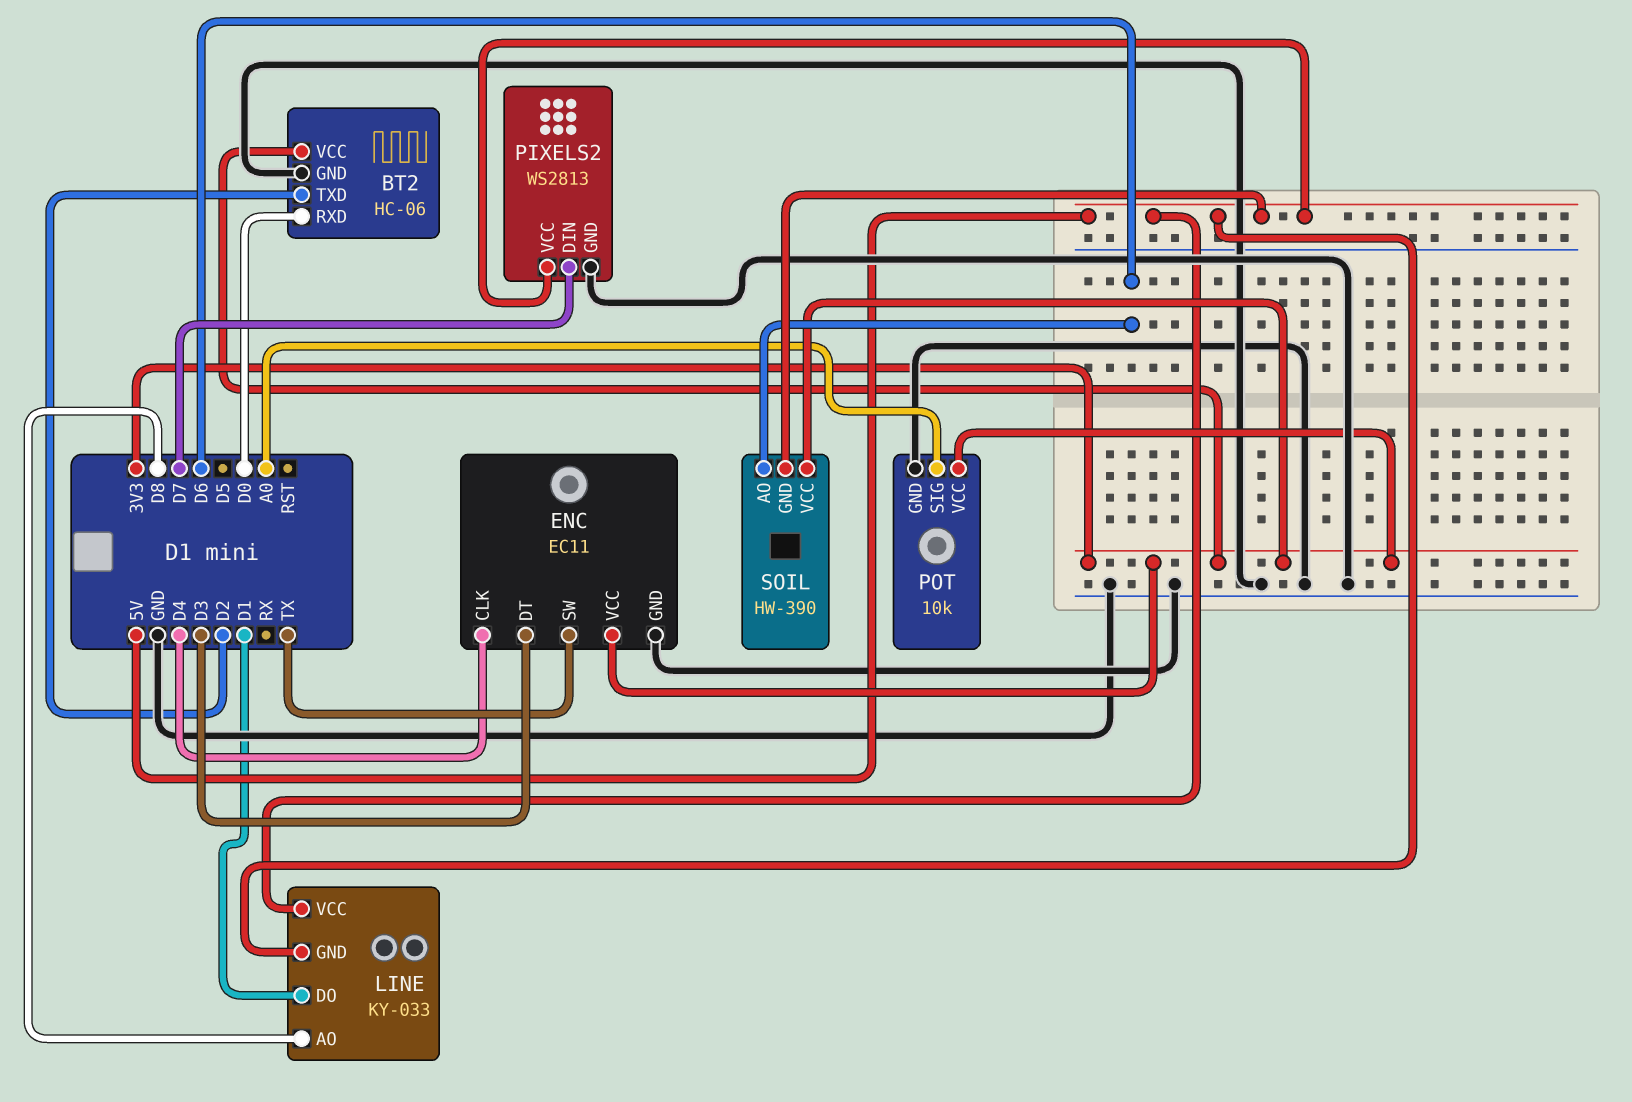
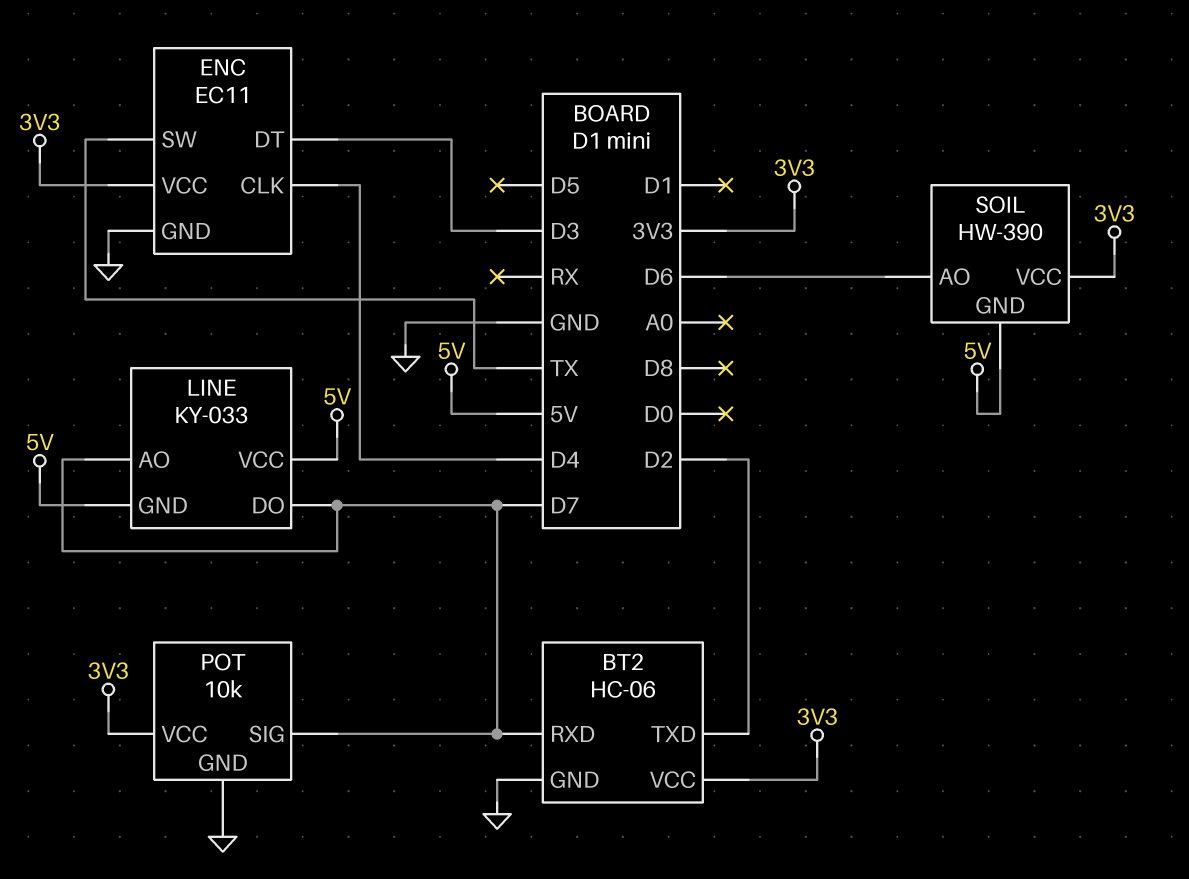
BT2 pin RXD: D0 -> D7
LINE pin AO: D8 -> D7
LINE pin DO: D1 -> D7
PIXELS2: WS2813 -> none
PIXELS2 pin DIN: D7 -> none
PIXELS2 pin GND: GND -> none
PIXELS2 pin VCC: 5V -> none
POT pin SIG: A0 -> D7

